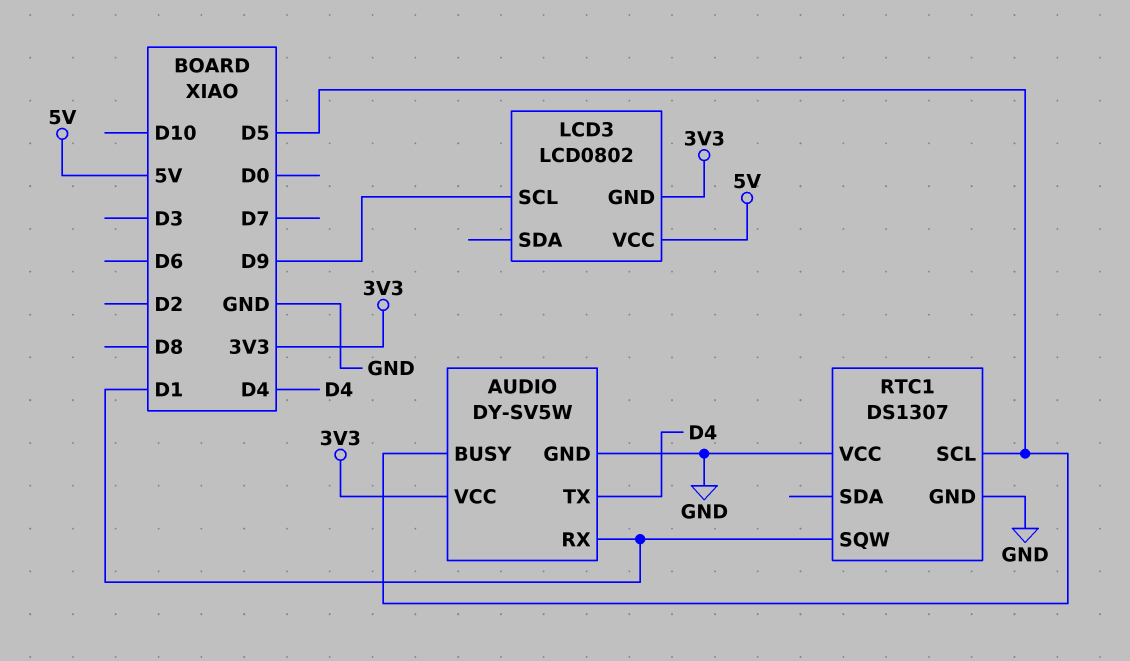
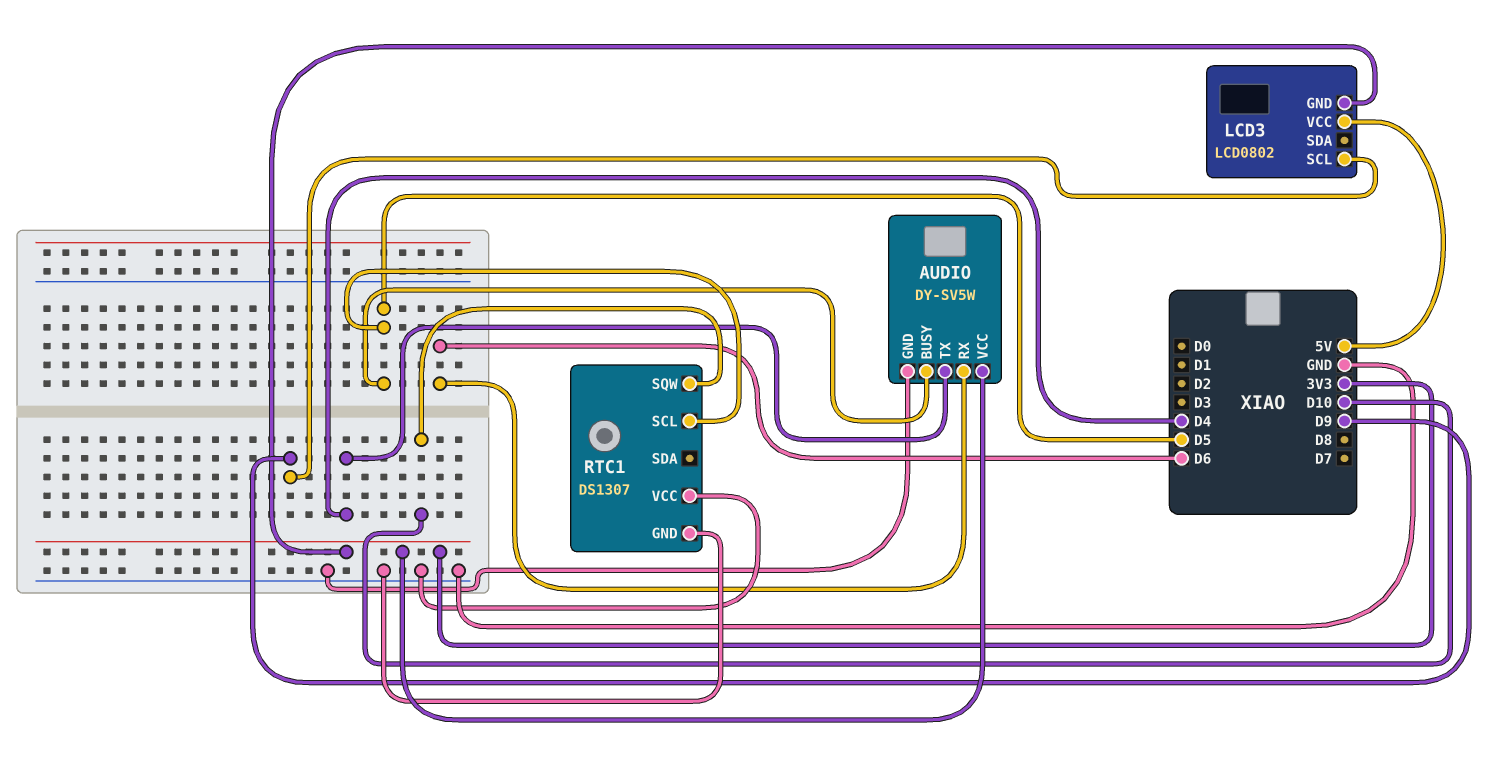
AUDIO pin RX: D1 -> D6
RTC1 pin SQW: D1 -> D10

